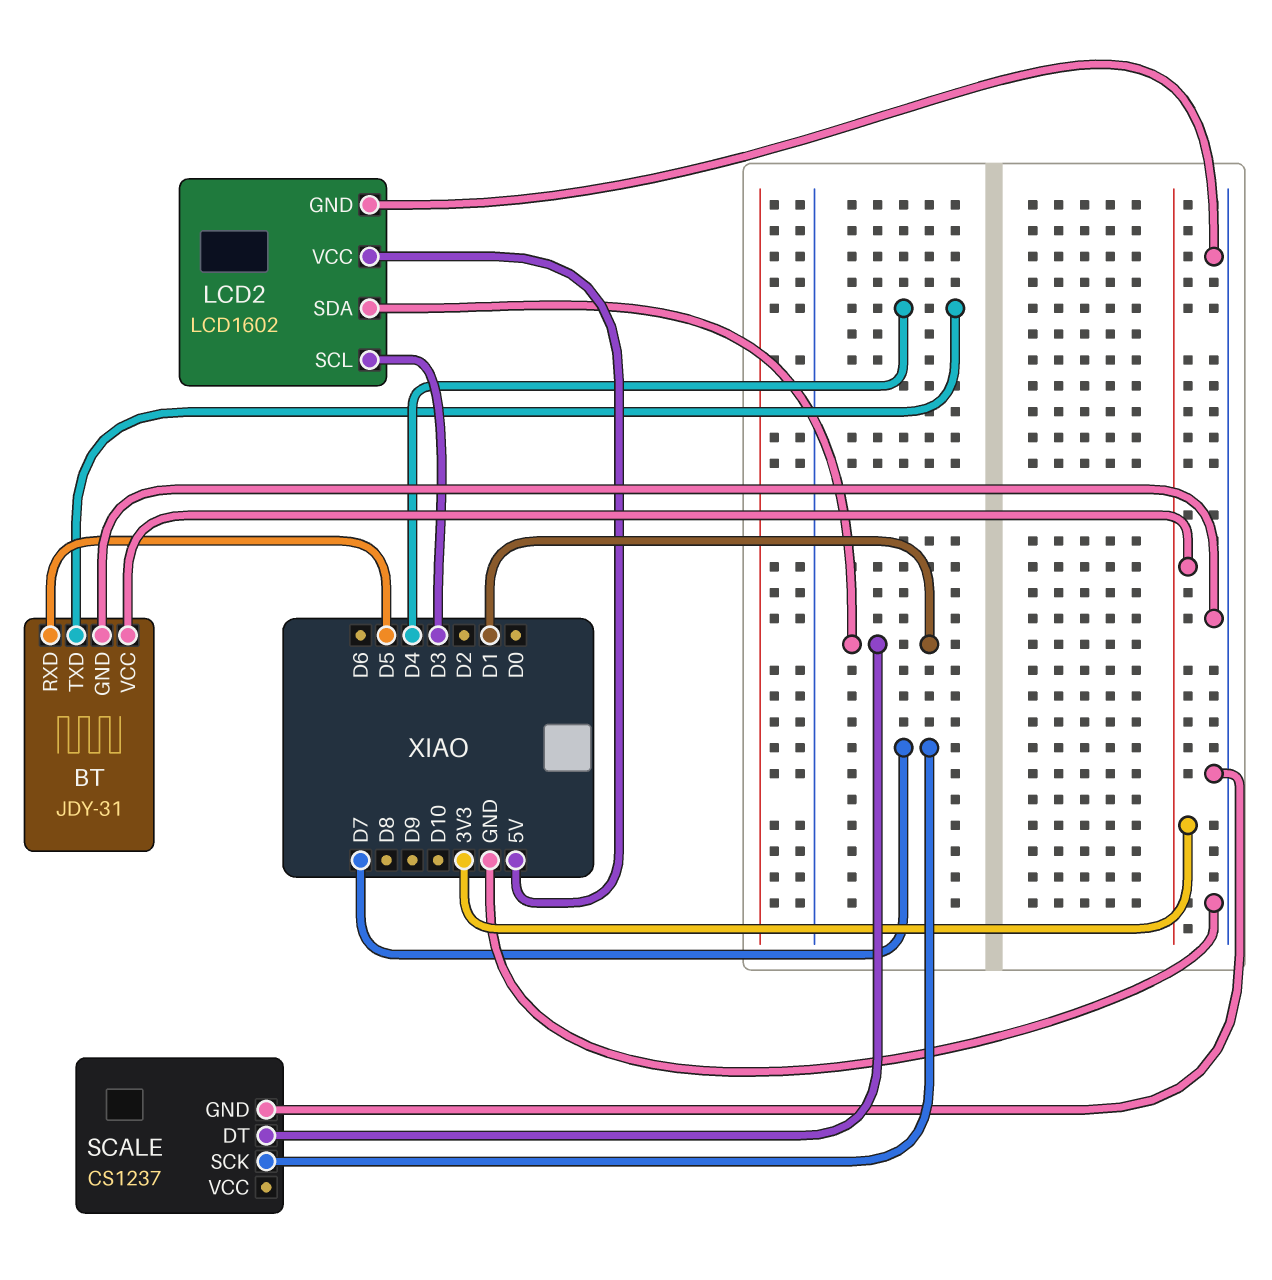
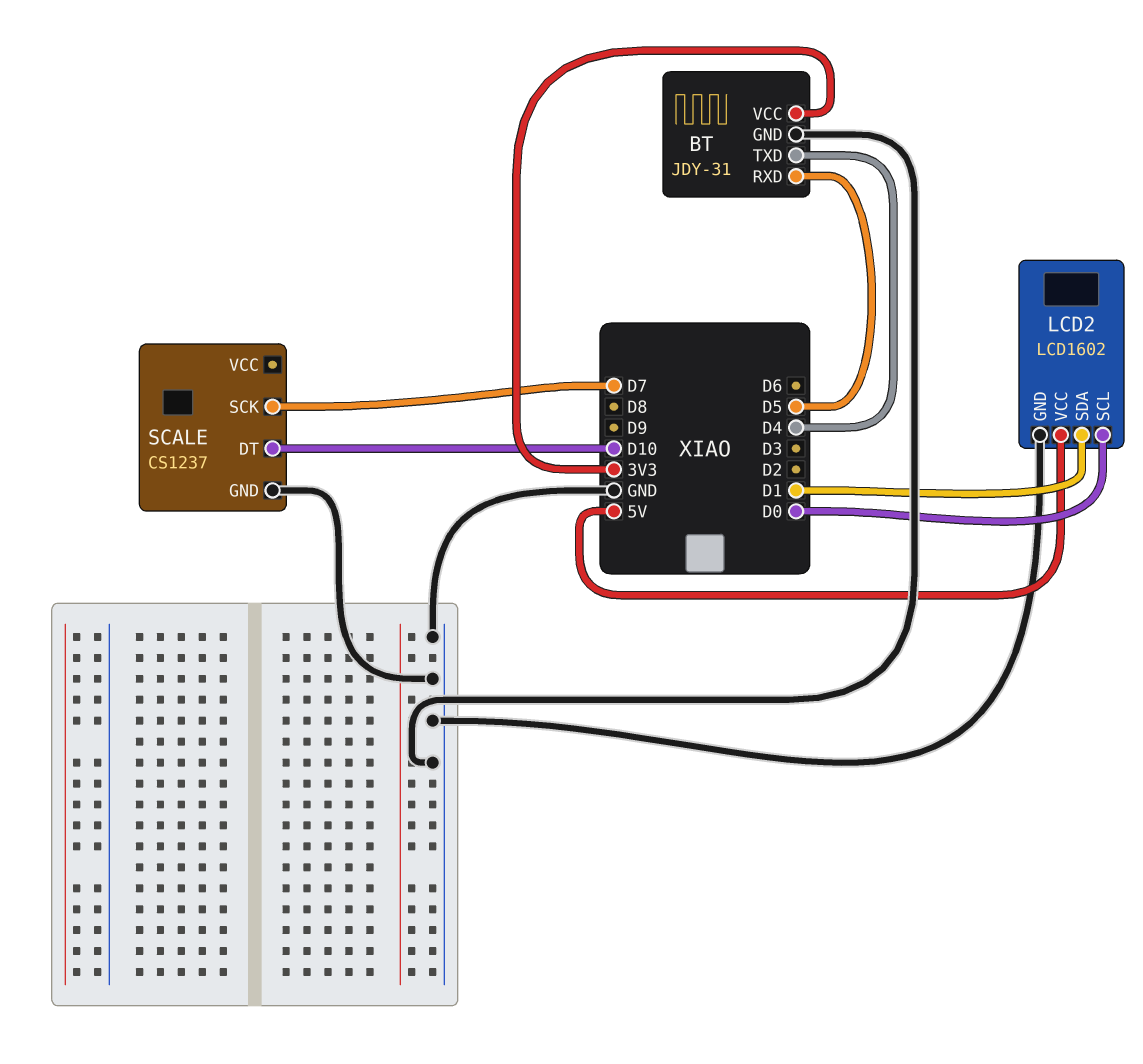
LCD2 pin SCL: D3 -> D0
SCALE pin DT: D1 -> D10

